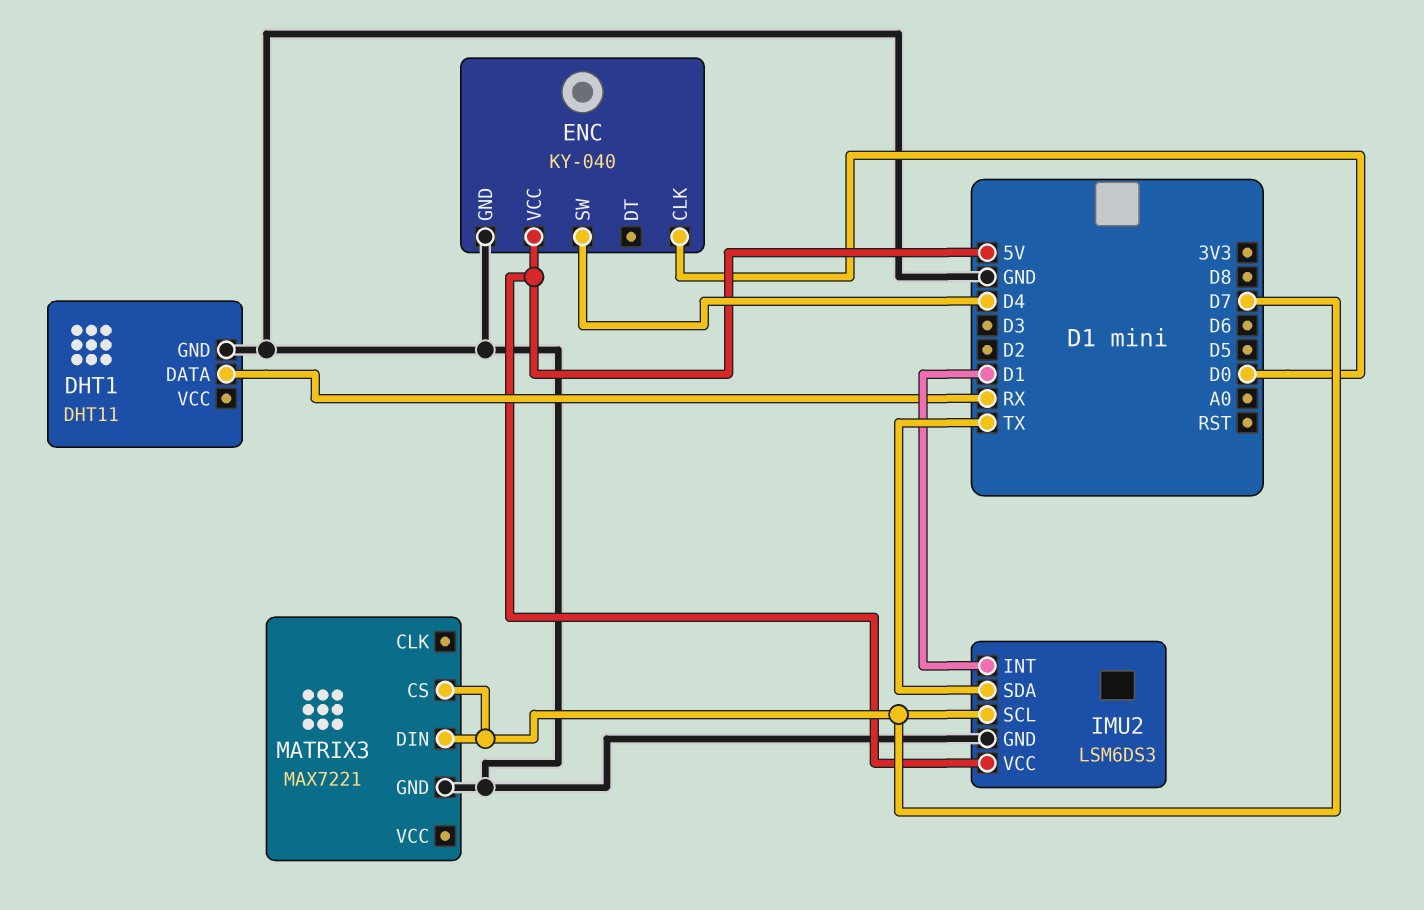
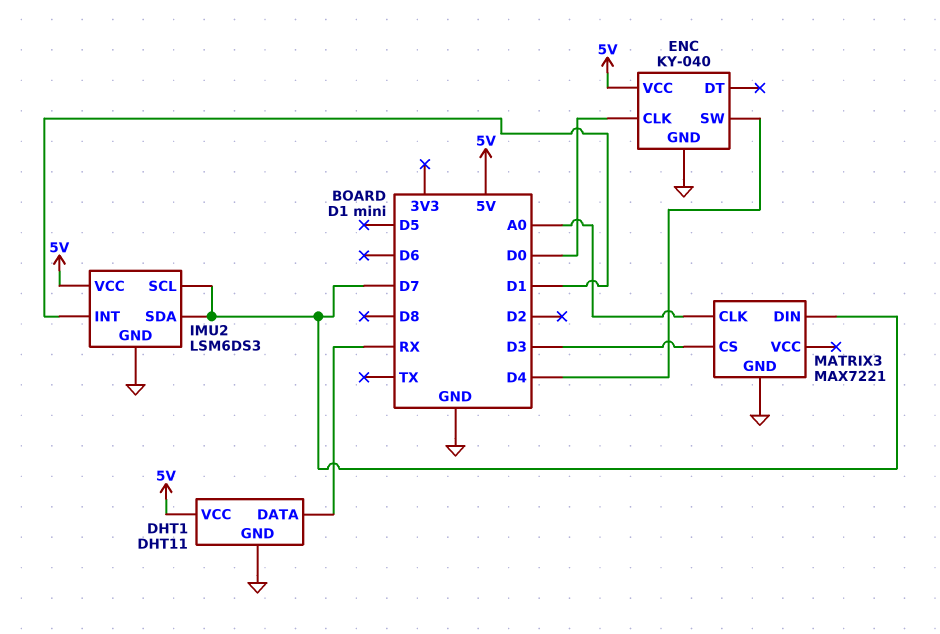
DHT1 pin VCC: none -> 5V
IMU2 pin SDA: TX -> D7
MATRIX3 pin CLK: none -> A0
MATRIX3 pin CS: D7 -> D3

